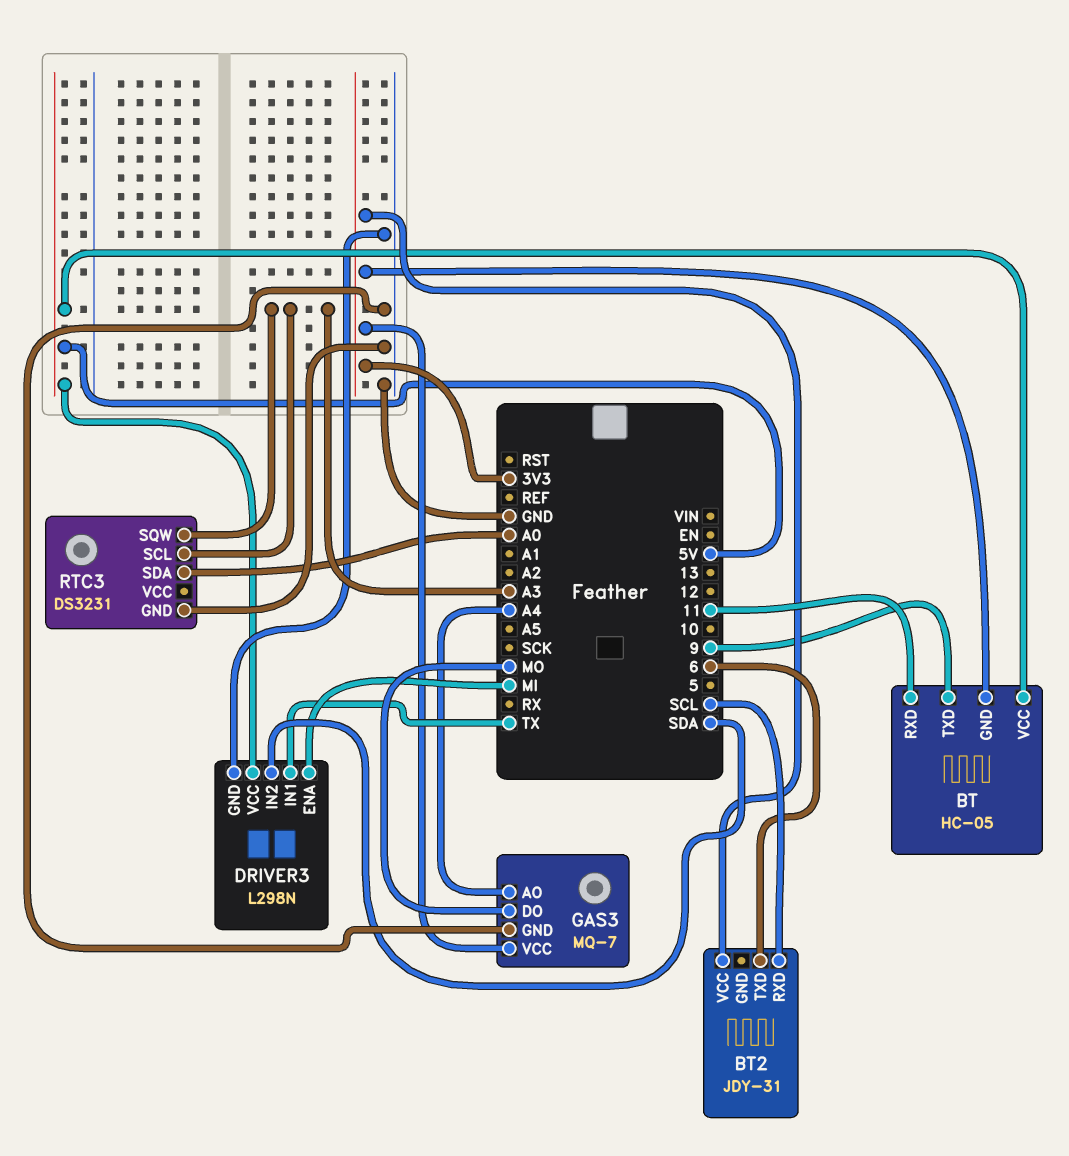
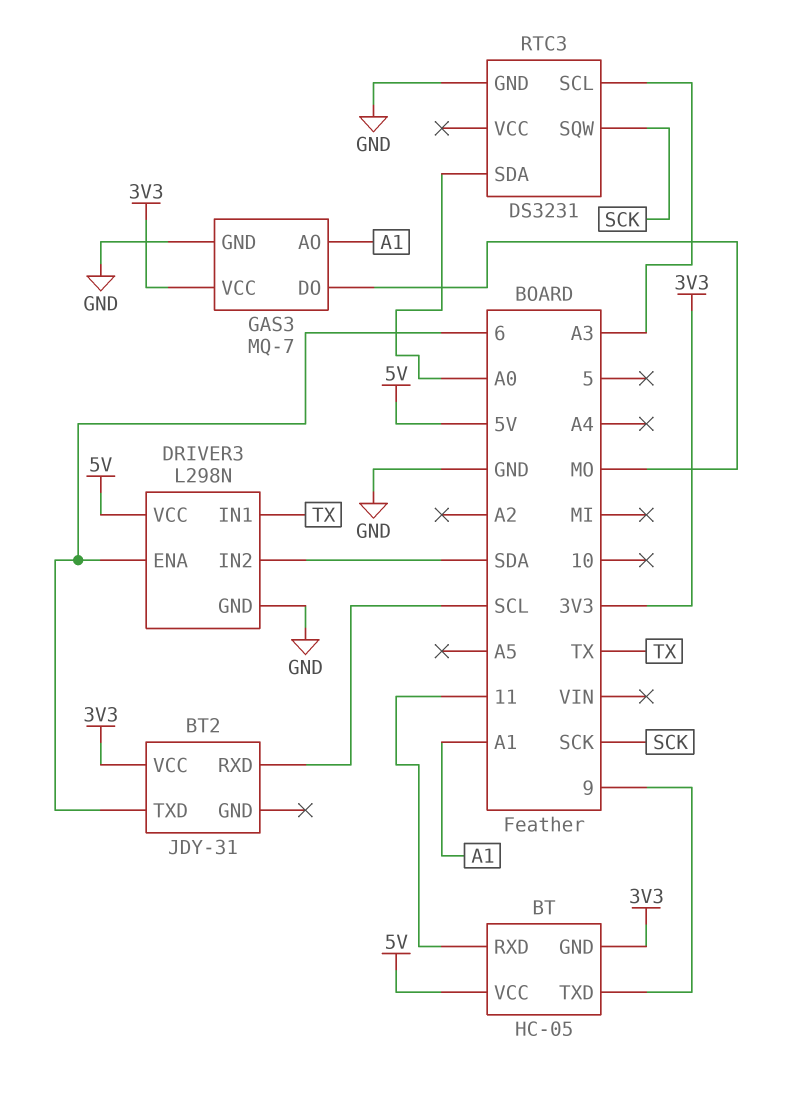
DRIVER3 pin ENA: MI -> 6
GAS3 pin AO: A4 -> A1
RTC3 pin SQW: A3 -> SCK

